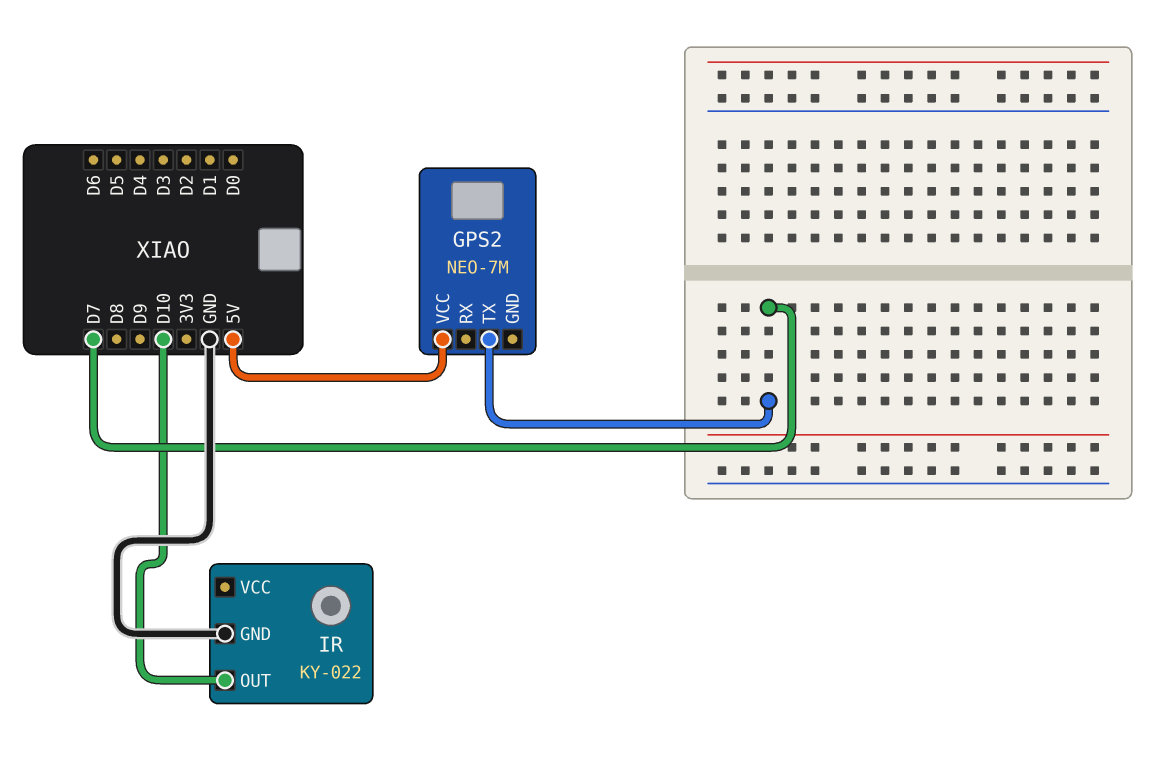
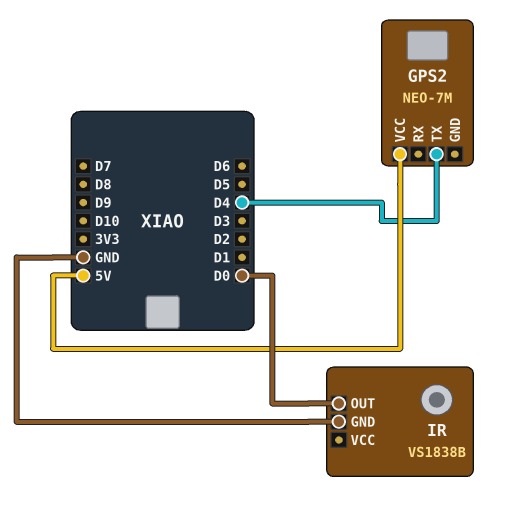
GPS2 pin TX: D7 -> D4
IR: KY-022 -> VS1838B
IR pin OUT: D10 -> D0

